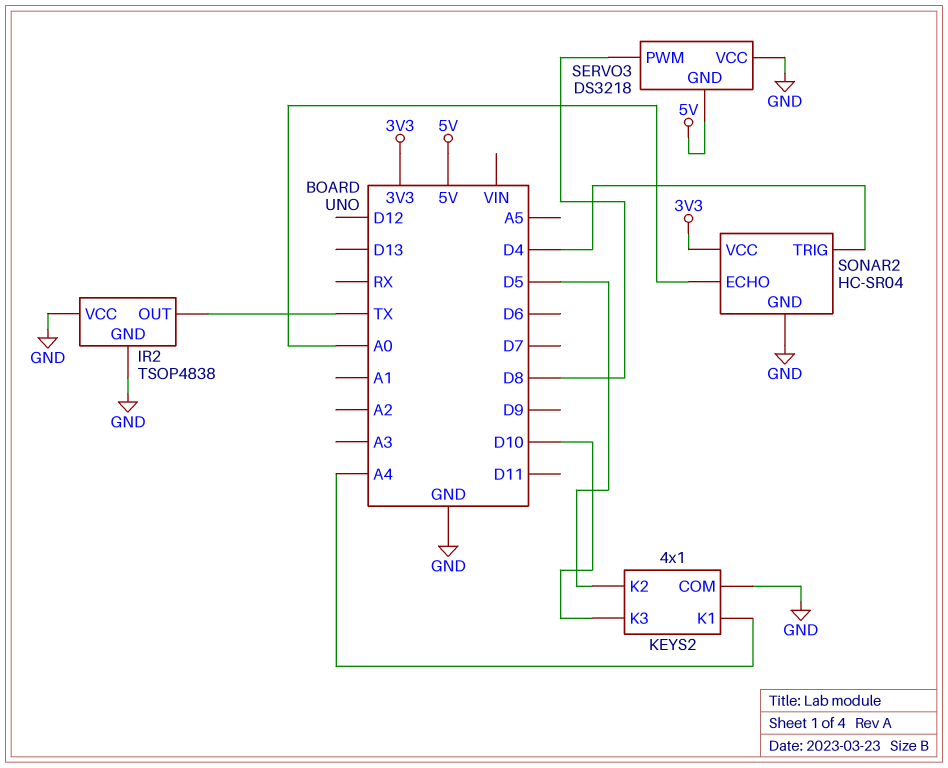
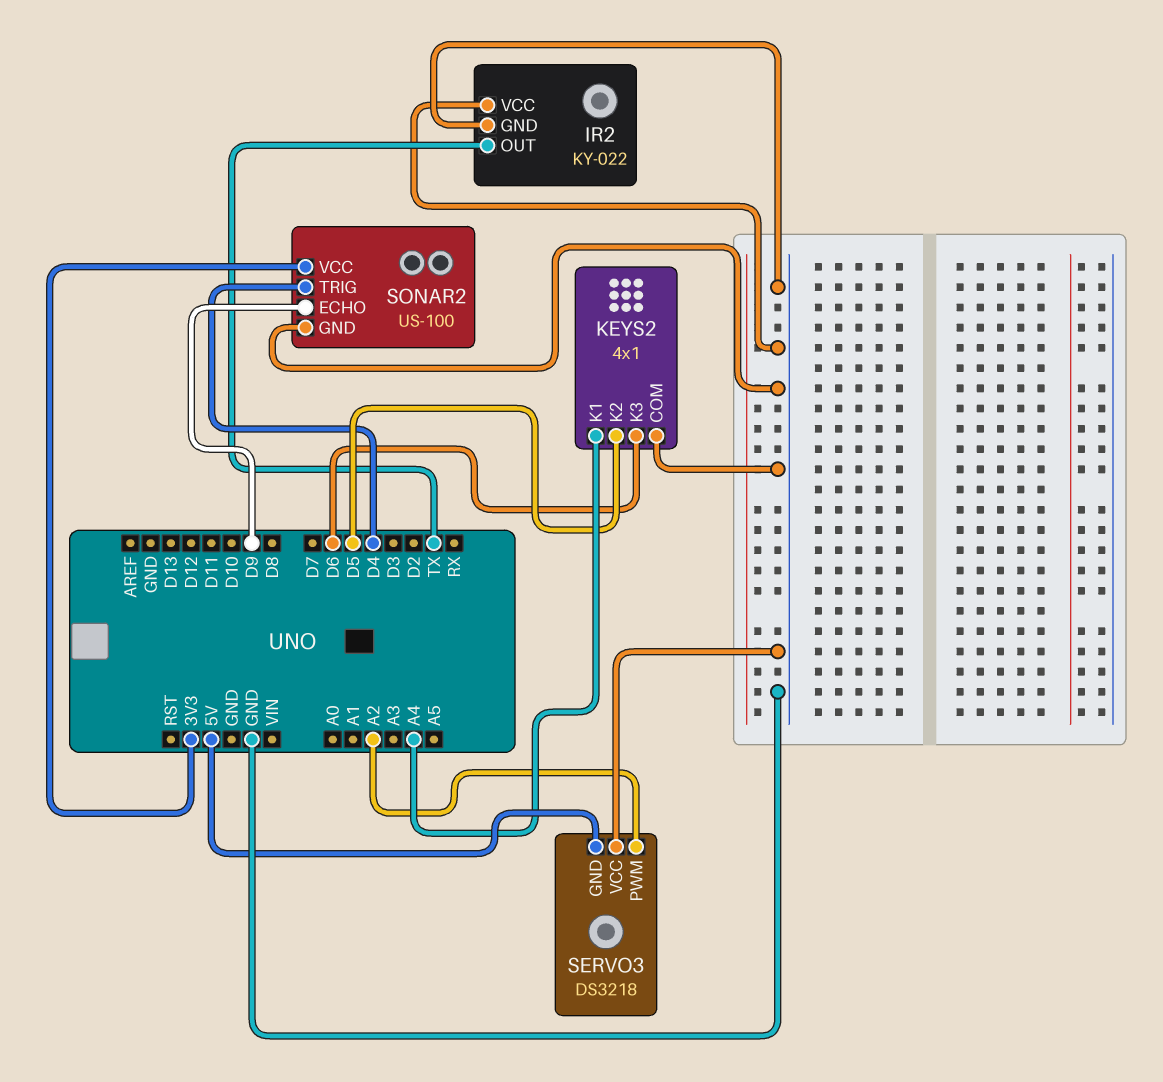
IR2: TSOP4838 -> KY-022
KEYS2 pin K3: D10 -> D6
SERVO3 pin PWM: D8 -> A2
SONAR2: HC-SR04 -> US-100
SONAR2 pin ECHO: A0 -> D9

